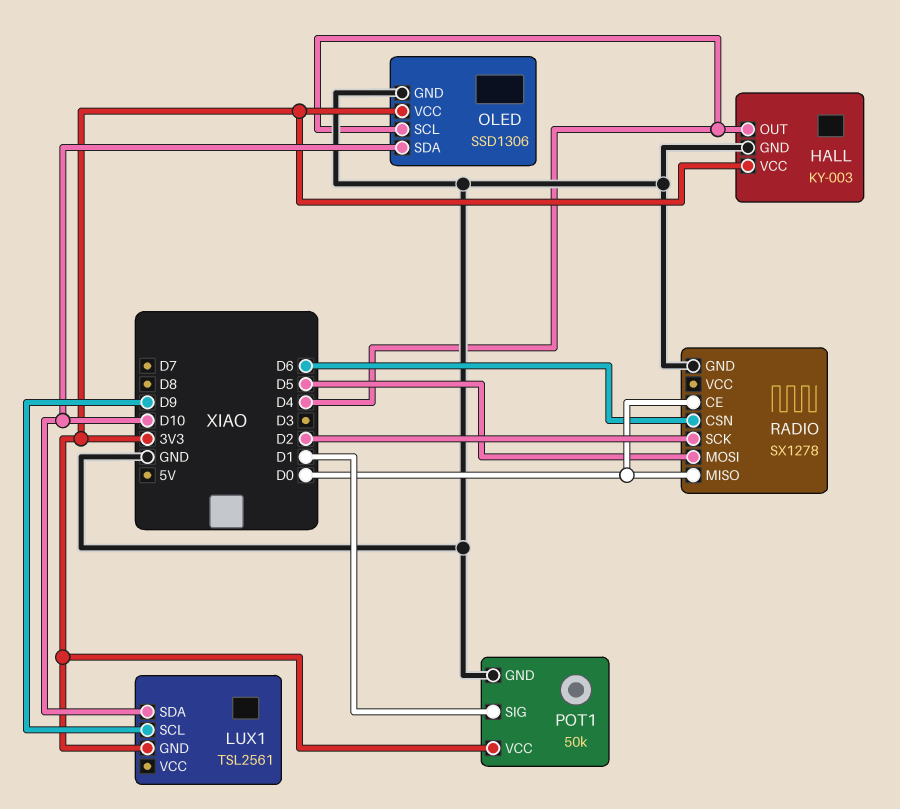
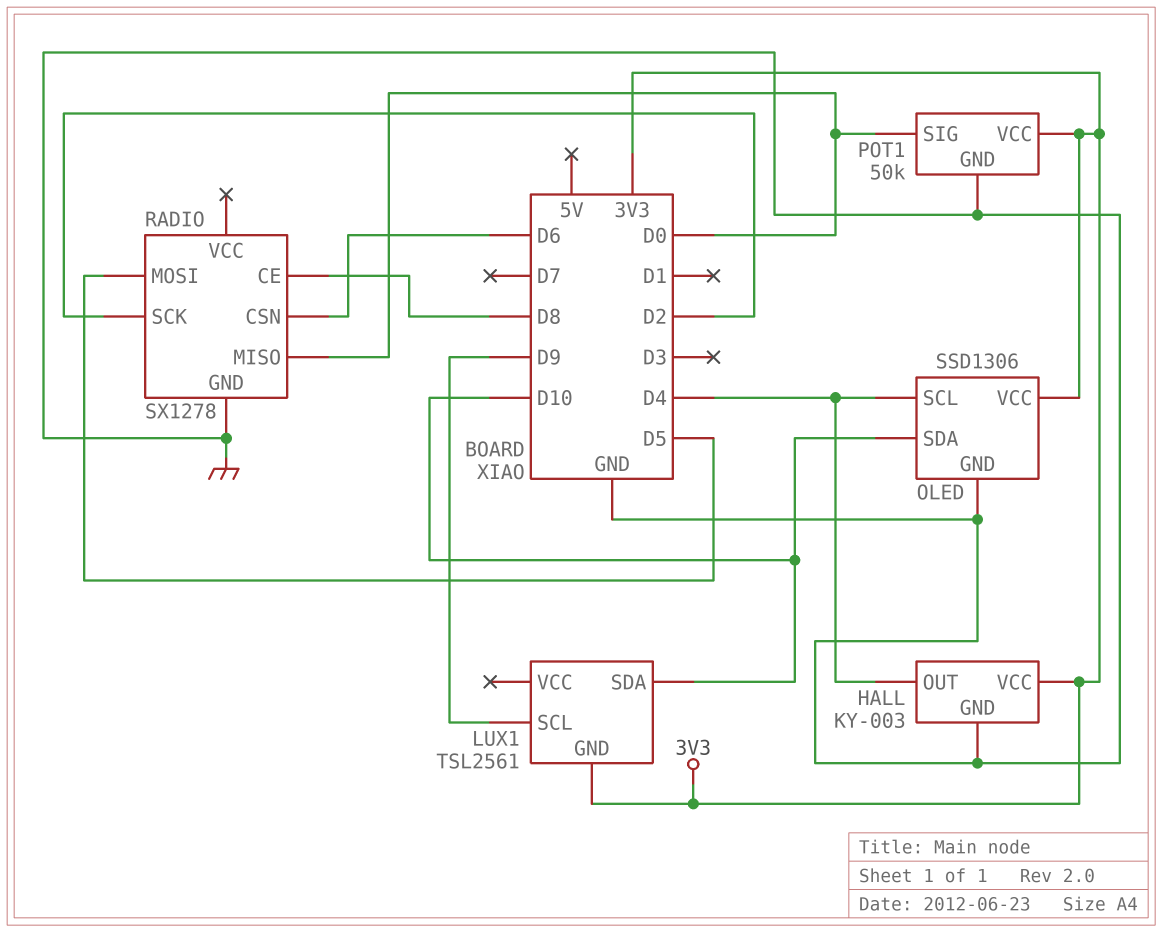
POT1 pin SIG: D1 -> D0
RADIO pin CE: D0 -> D8

